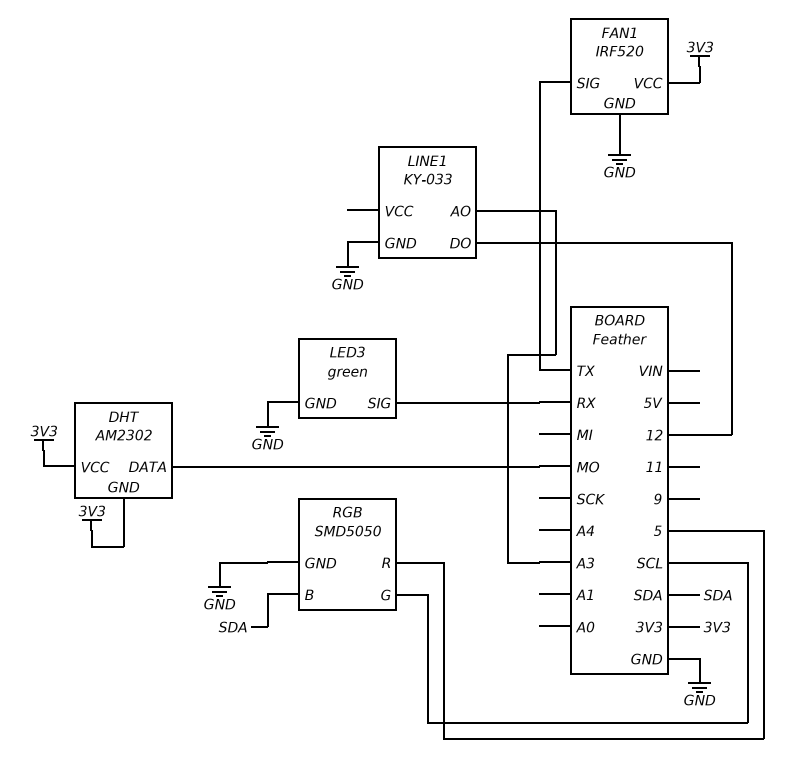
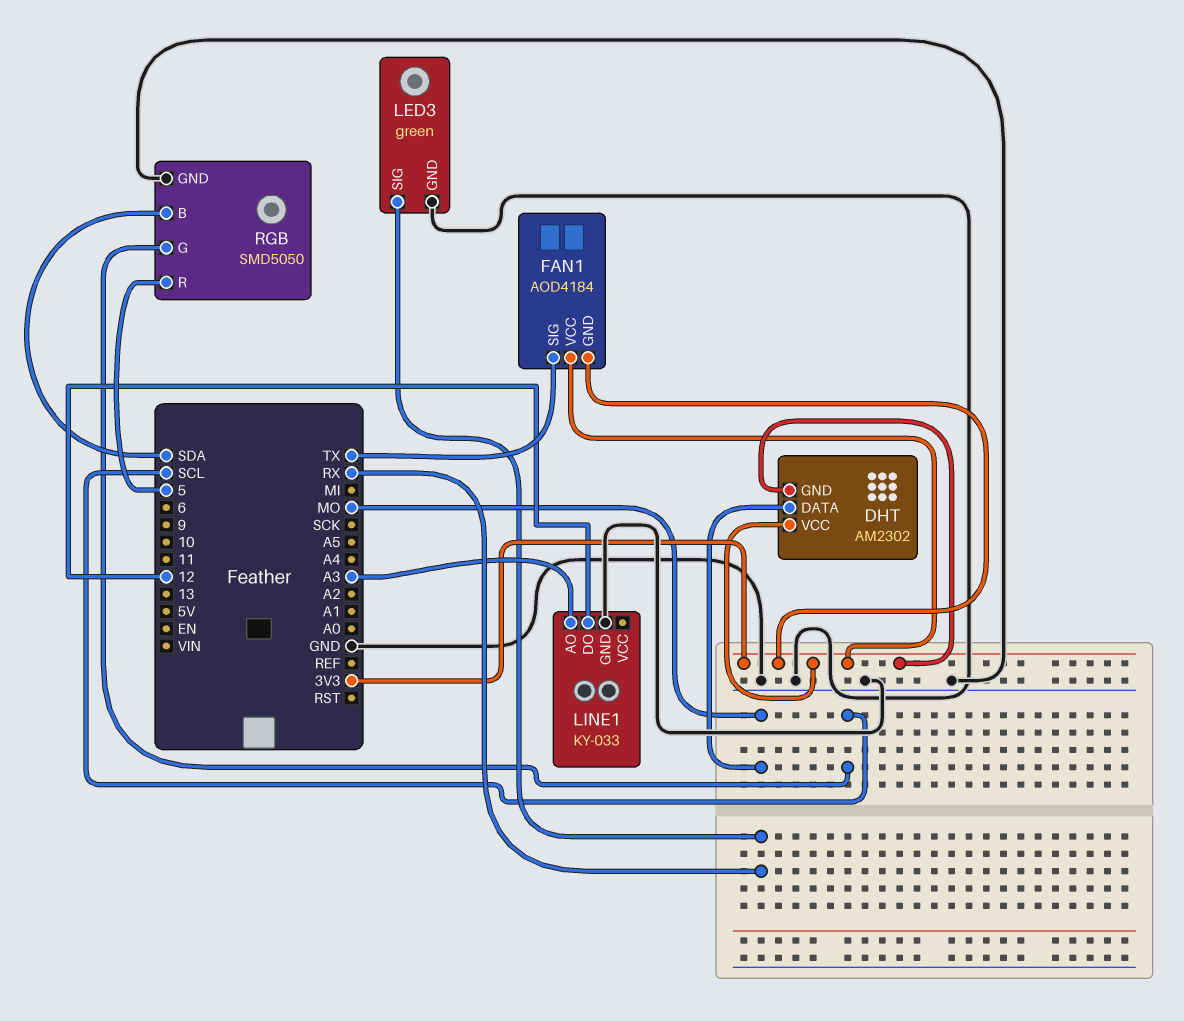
FAN1: IRF520 -> AOD4184
FAN1 pin GND: GND -> 3V3

